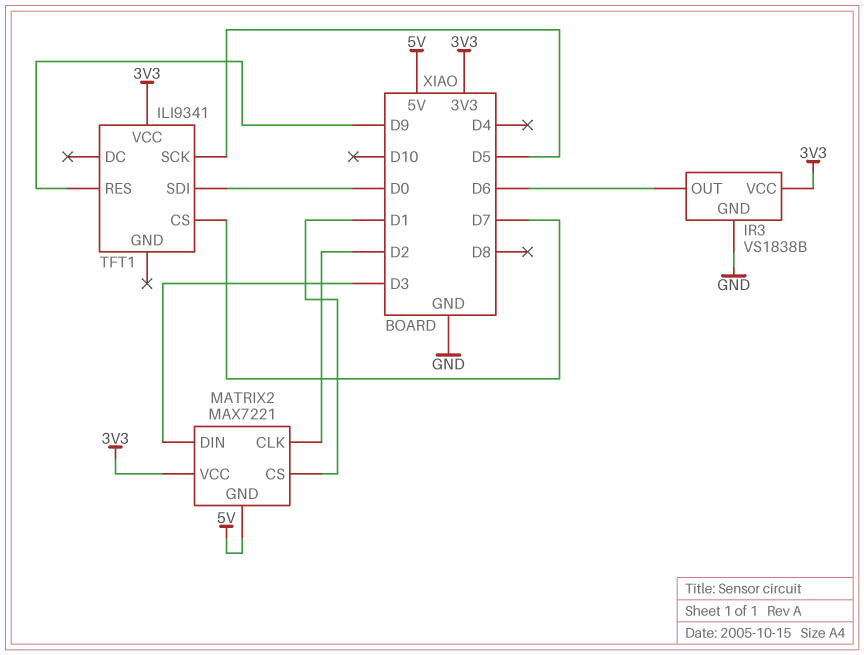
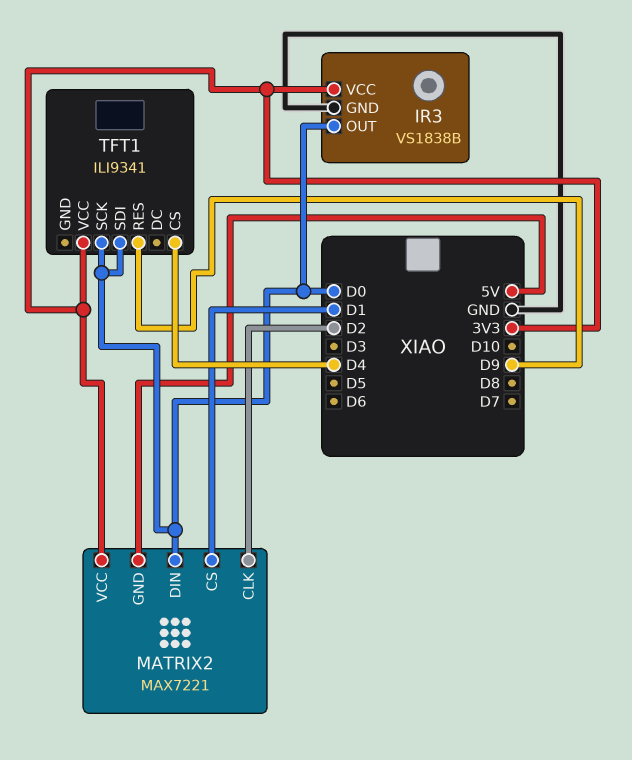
IR3 pin OUT: D6 -> D0
MATRIX2 pin DIN: D3 -> D0
TFT1 pin CS: D7 -> D4
TFT1 pin SCK: D5 -> D0

